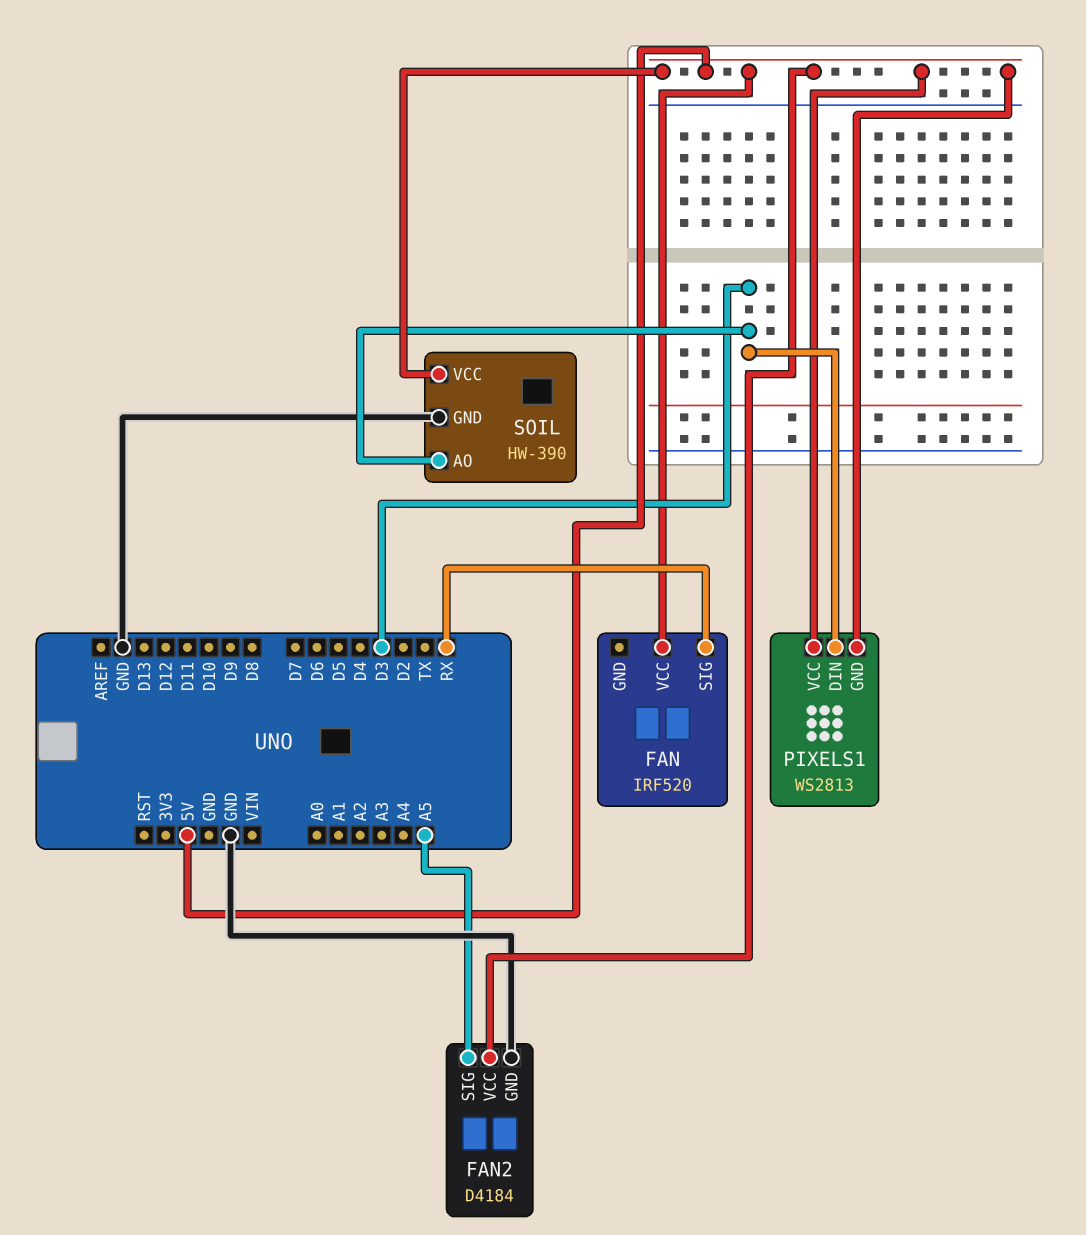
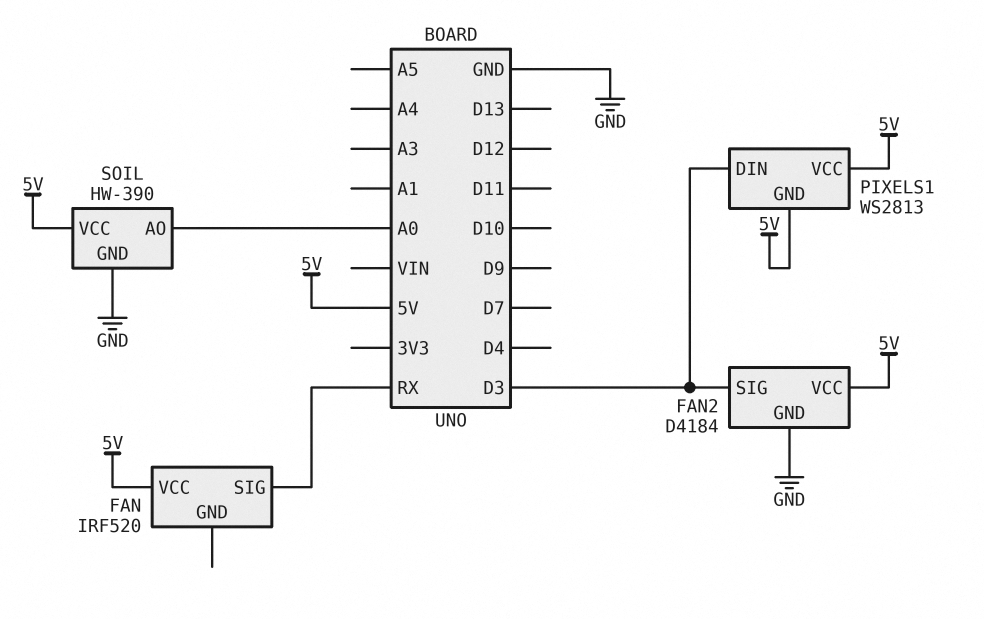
FAN2 pin SIG: A5 -> D3
SOIL pin AO: D3 -> A0

